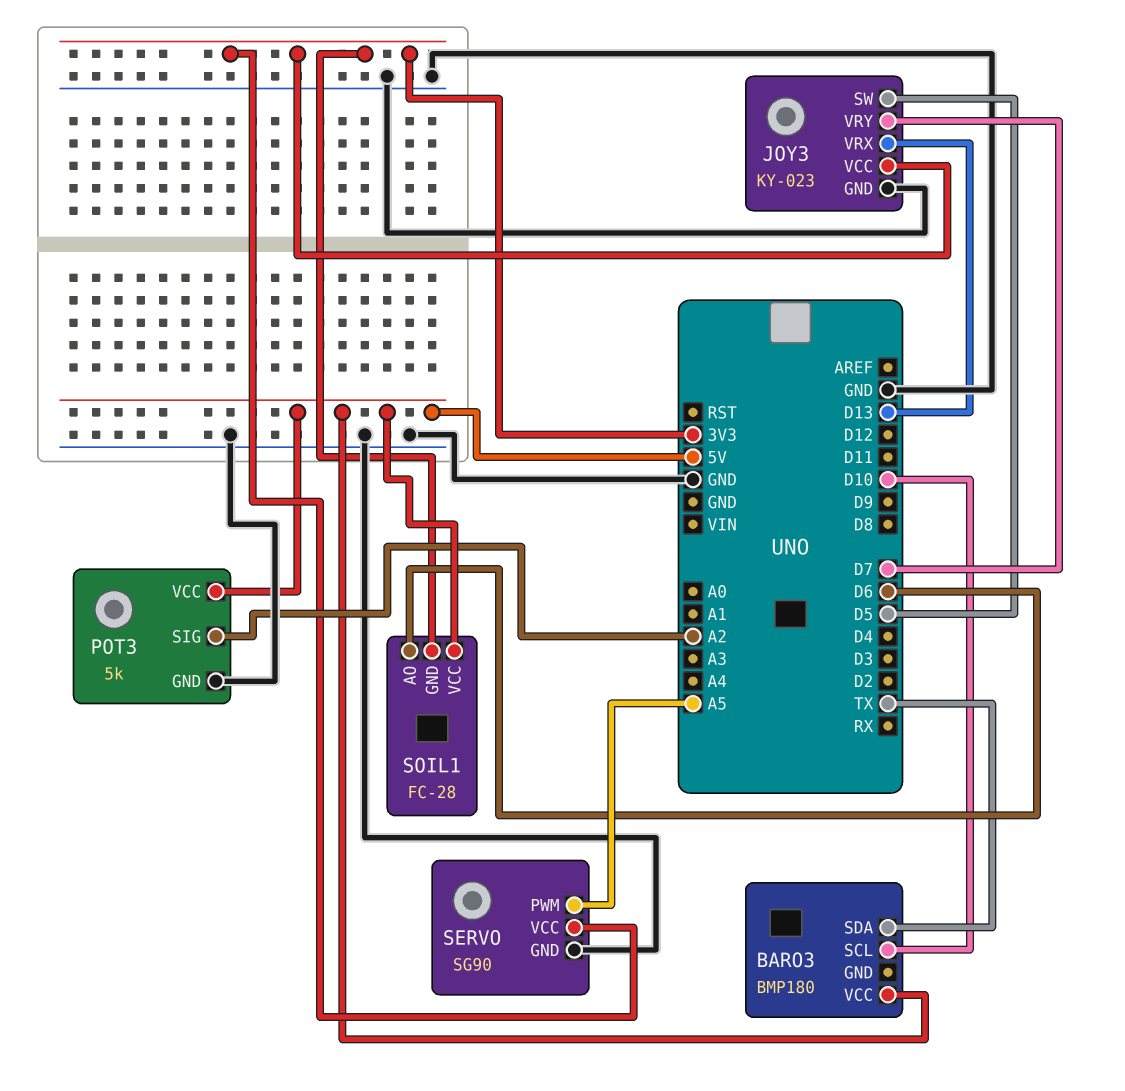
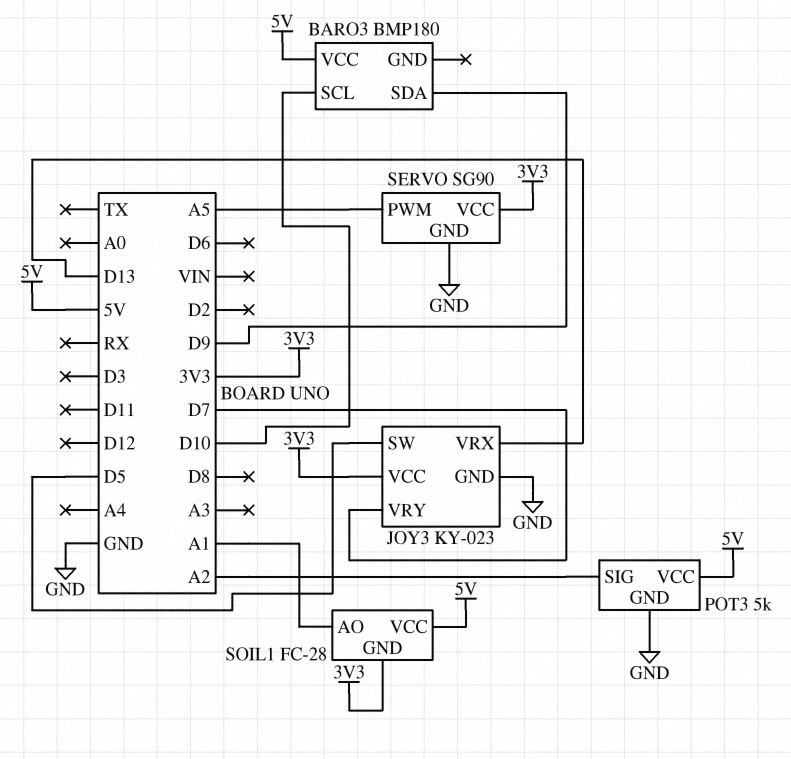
BARO3 pin SDA: TX -> D9
SOIL1 pin AO: D6 -> A1

